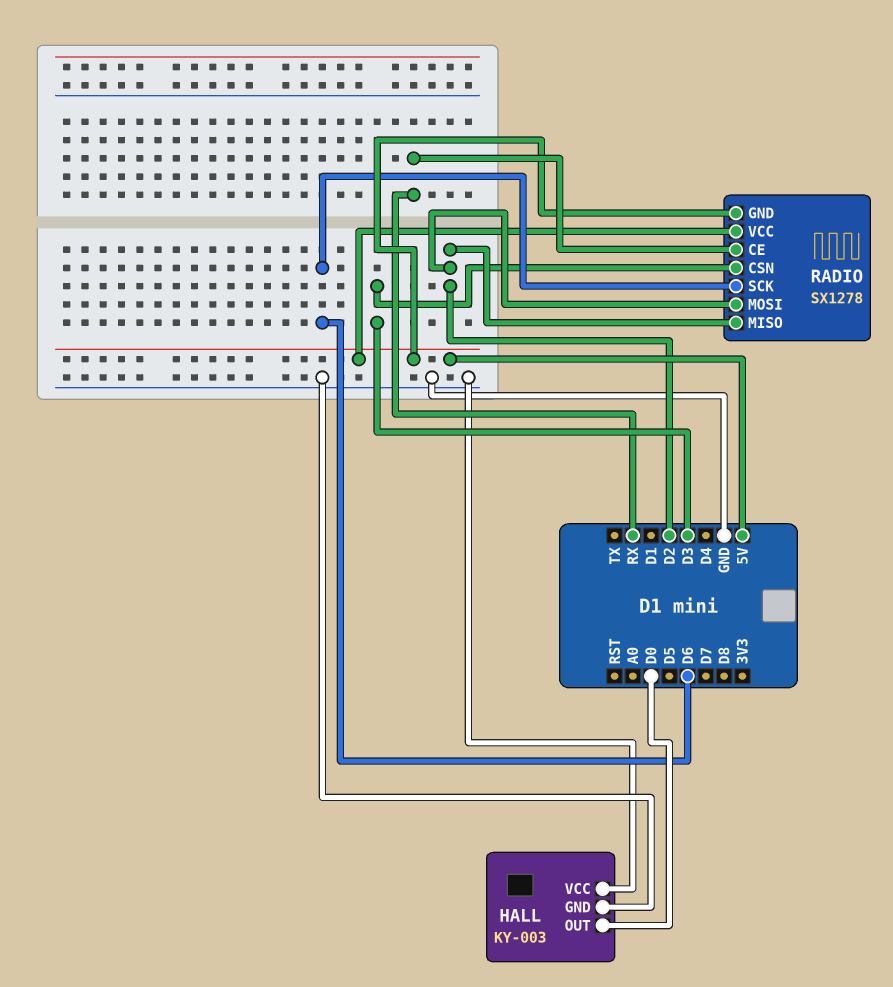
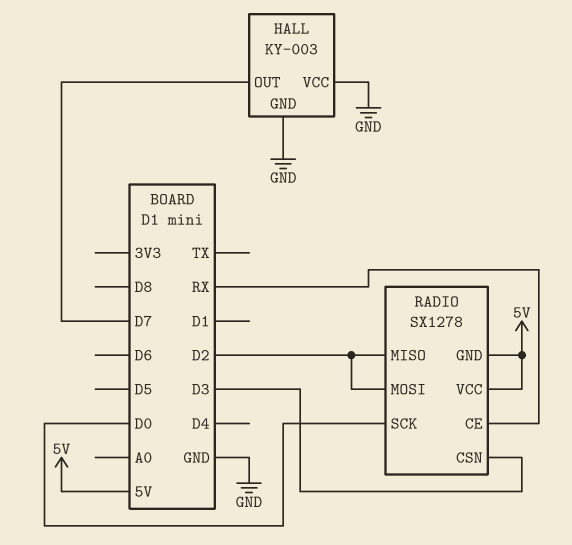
HALL pin OUT: D0 -> D7
RADIO pin SCK: D6 -> D0

